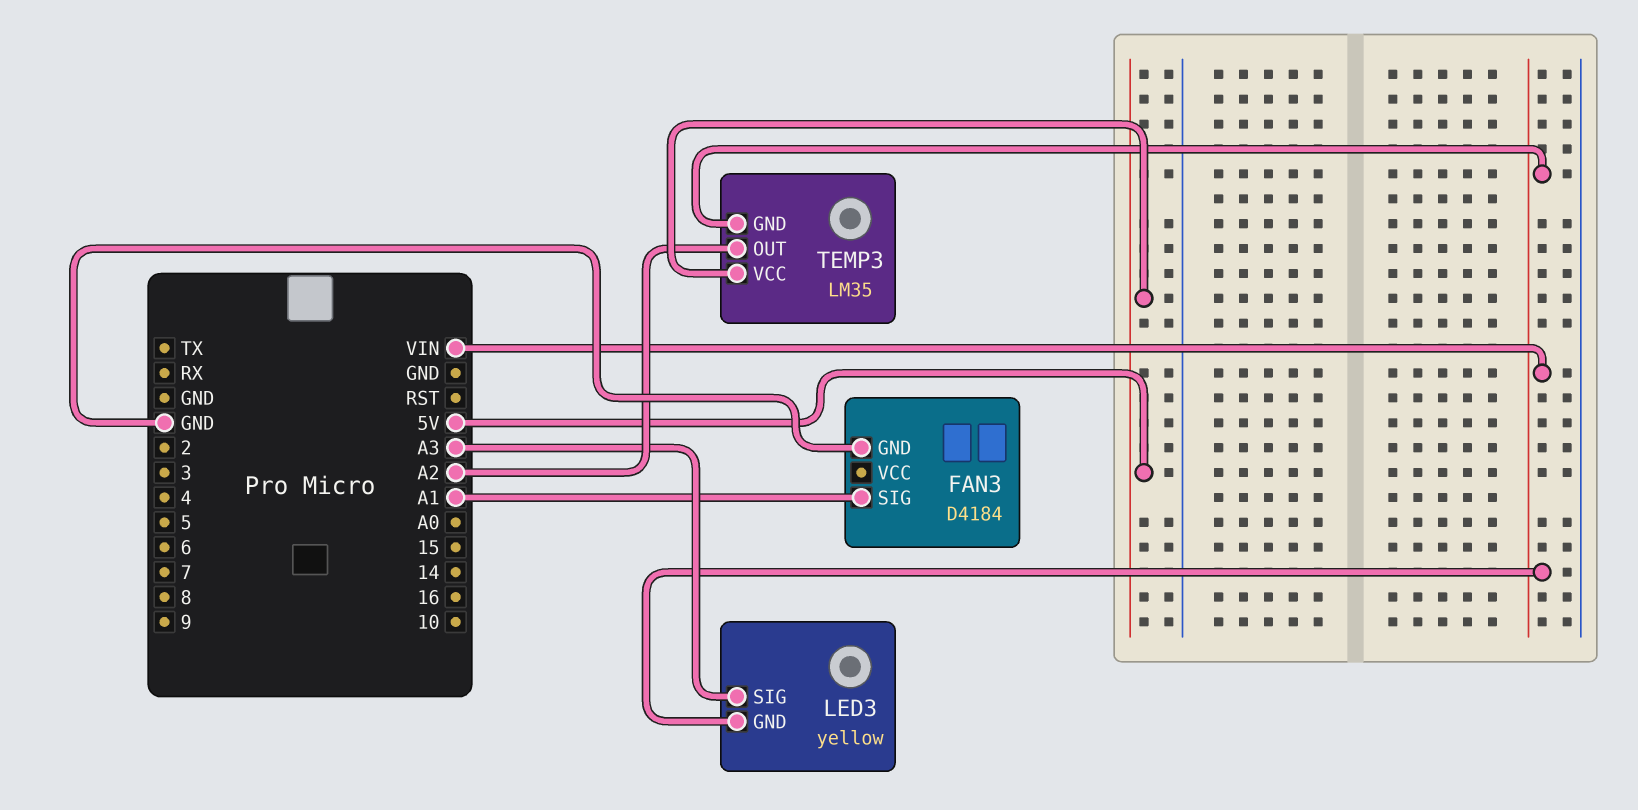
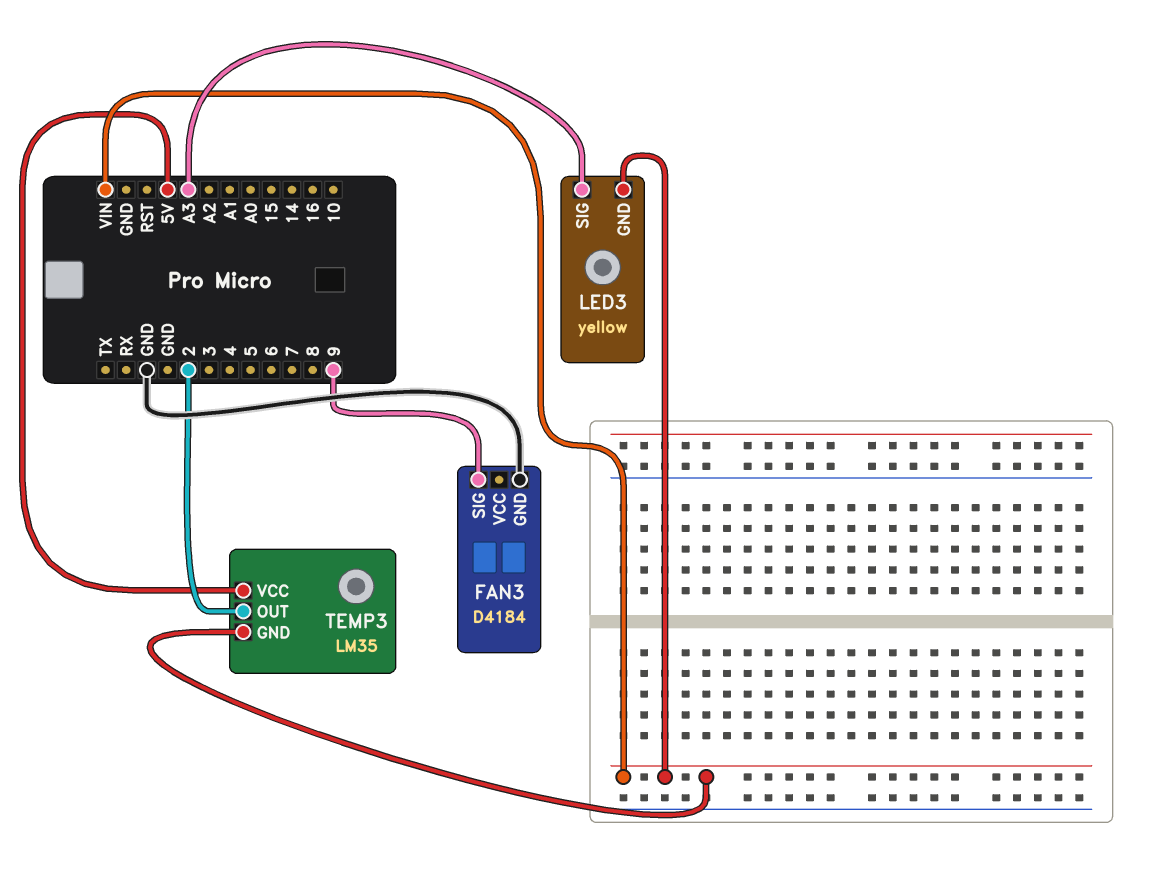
FAN3 pin SIG: A1 -> 9
TEMP3 pin OUT: A2 -> 2

